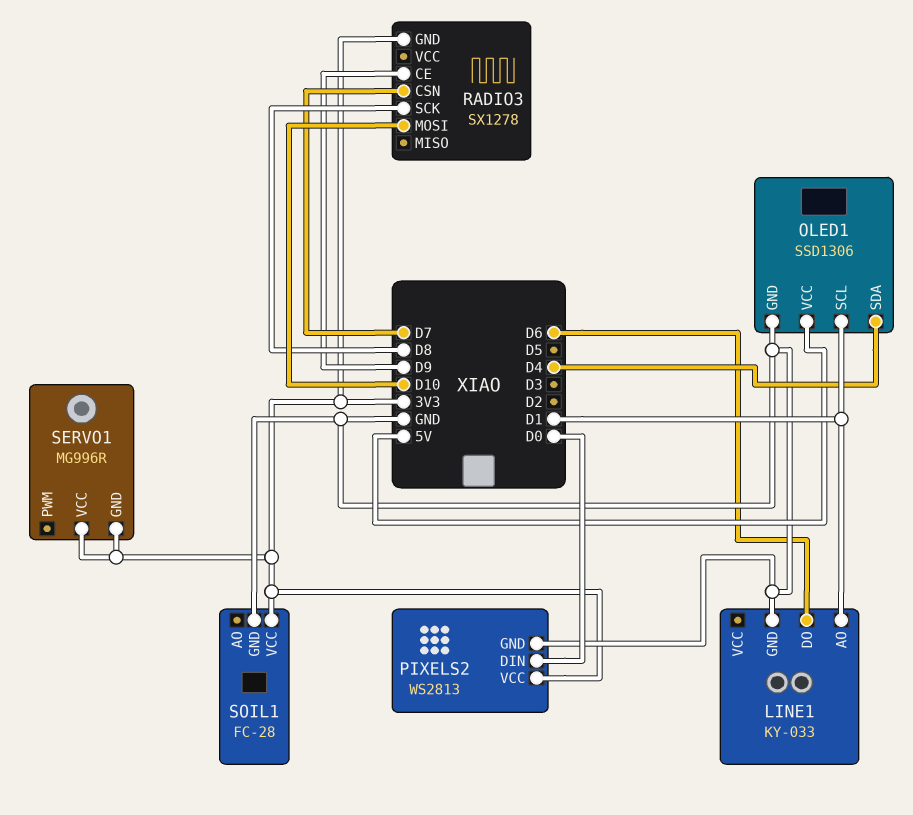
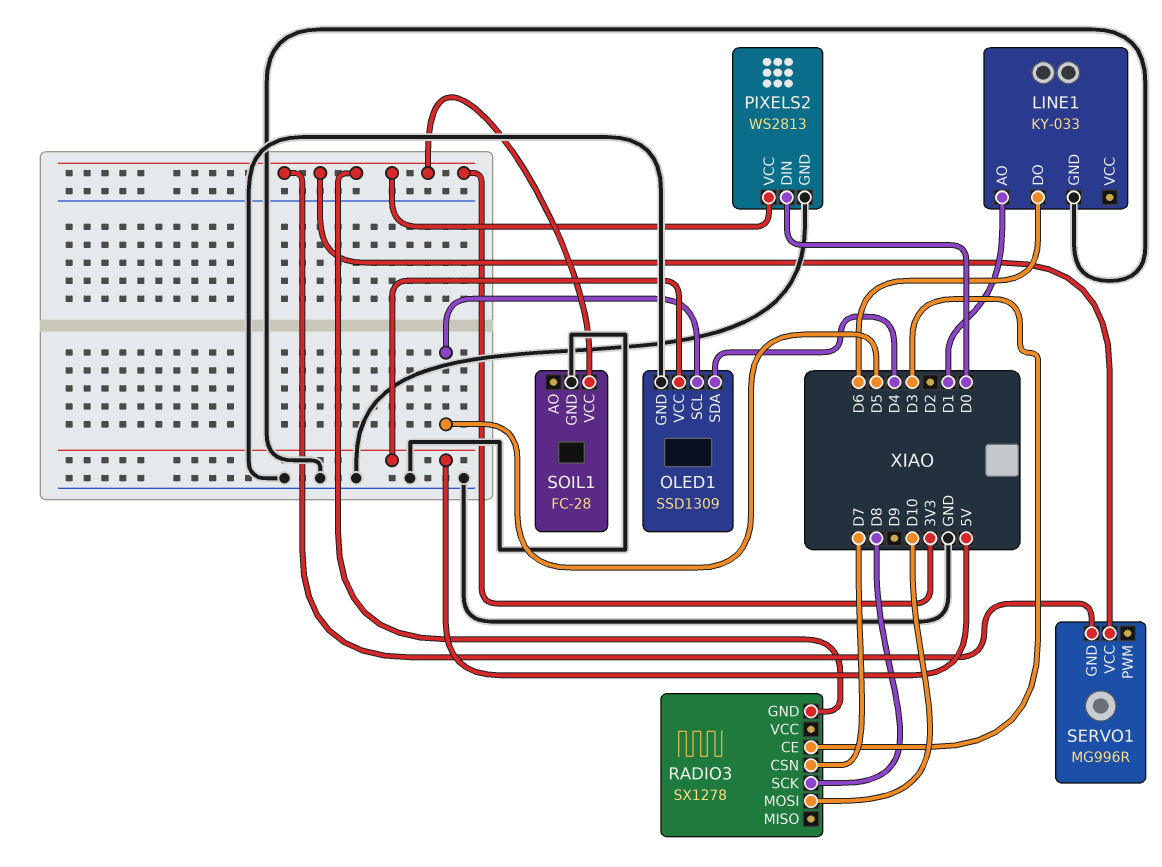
OLED1: SSD1306 -> SSD1309
OLED1 pin SCL: D1 -> D5
RADIO3 pin CE: D9 -> D3

